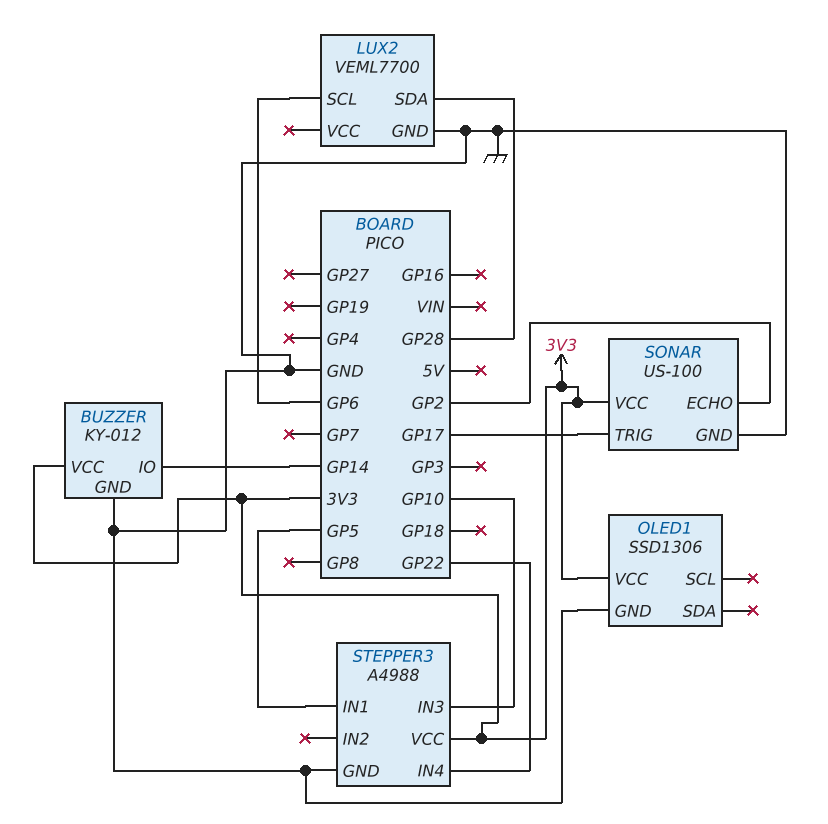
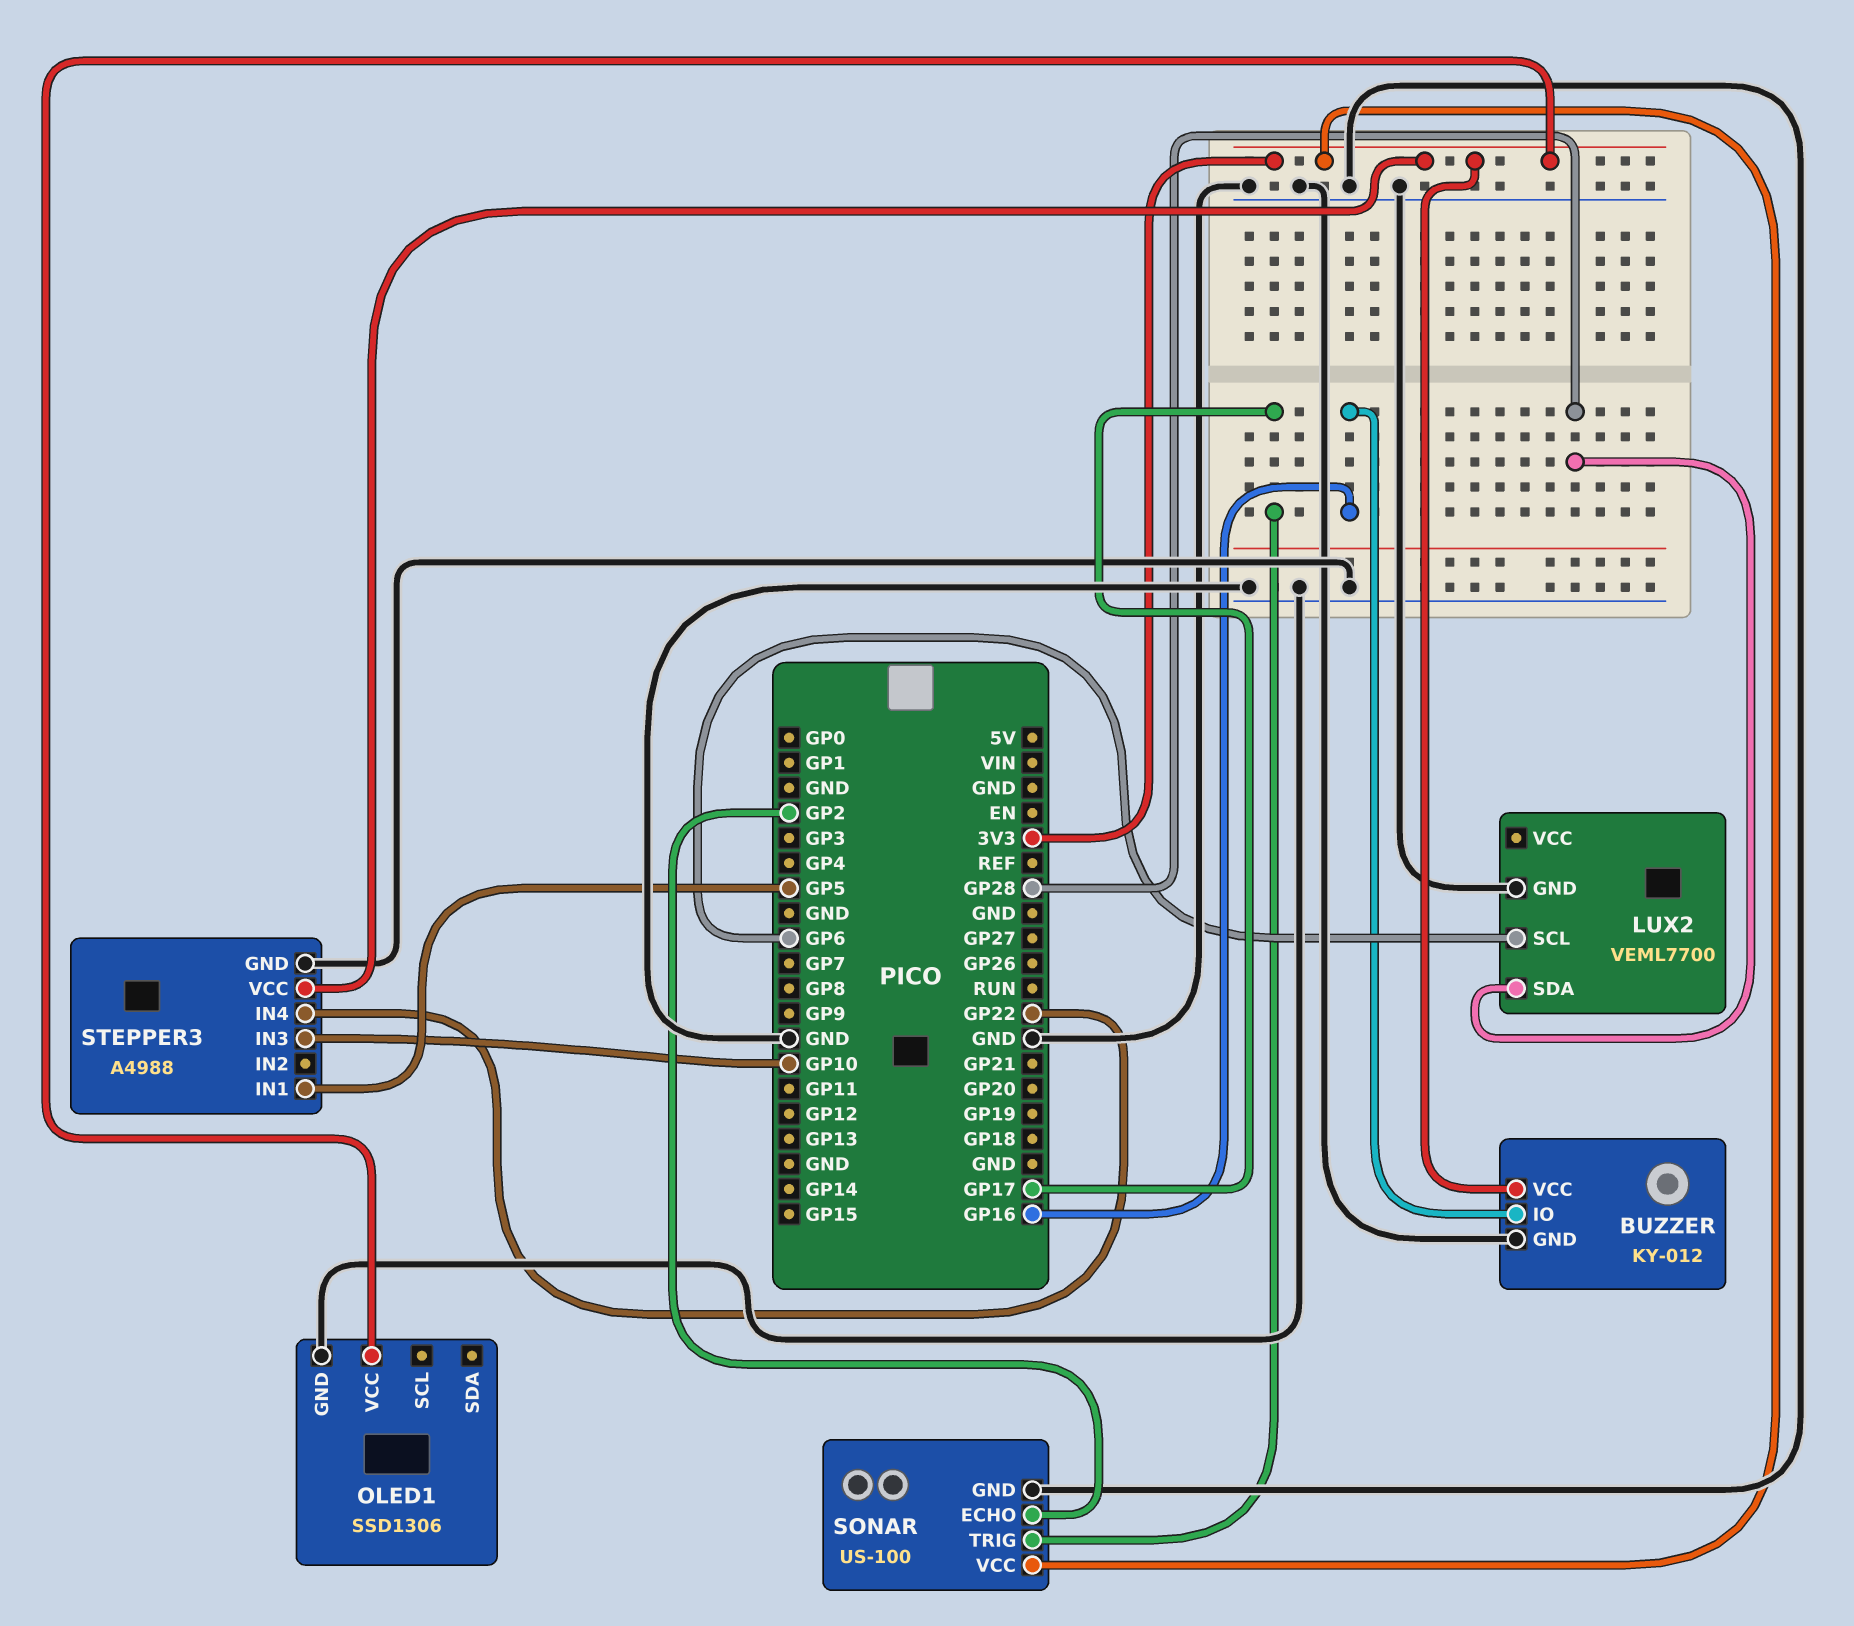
BUZZER pin IO: GP14 -> GP16

